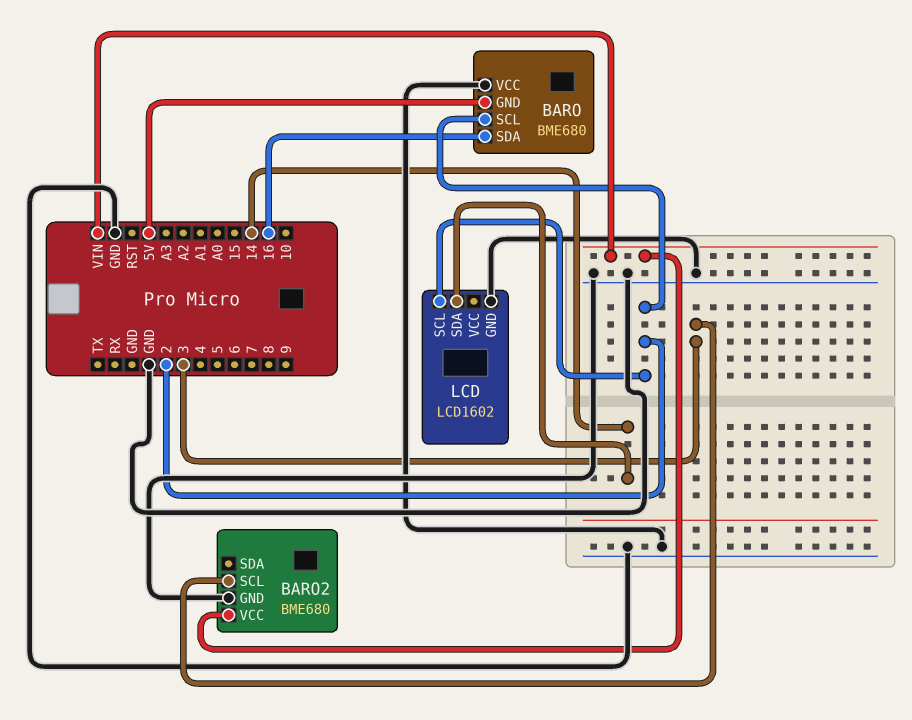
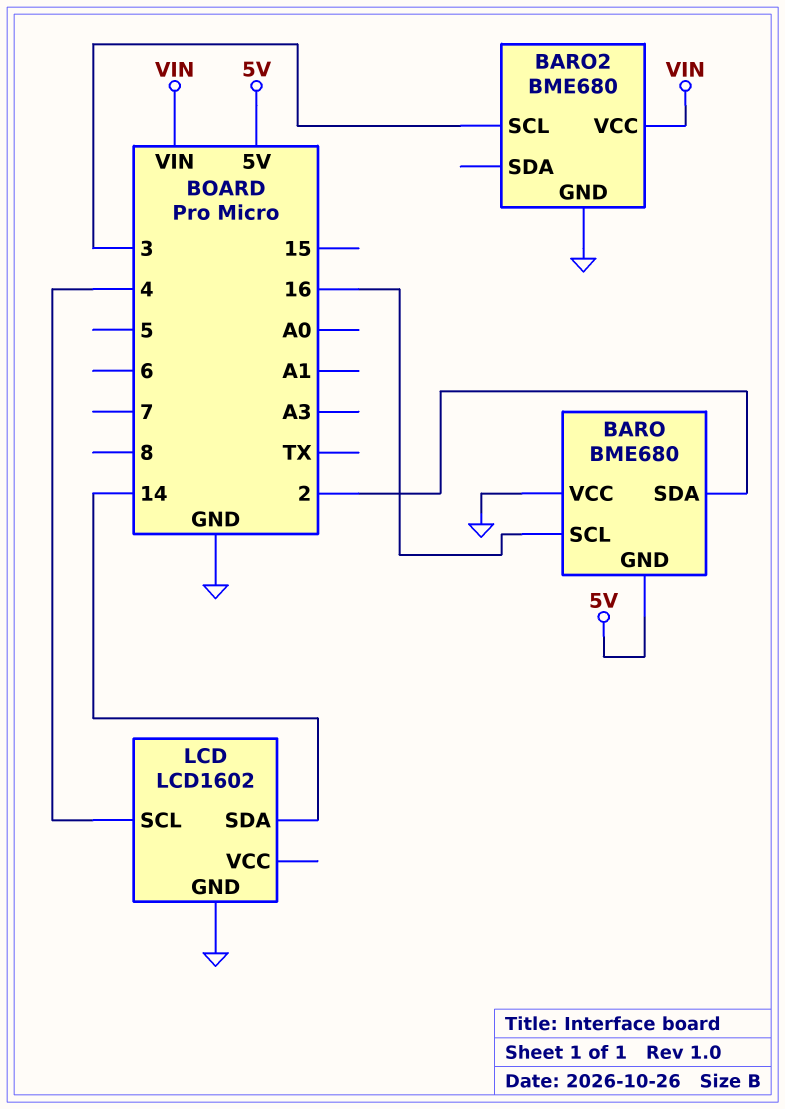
BARO pin SCL: 2 -> 16
BARO pin SDA: 16 -> 2
LCD pin SCL: 2 -> 4

